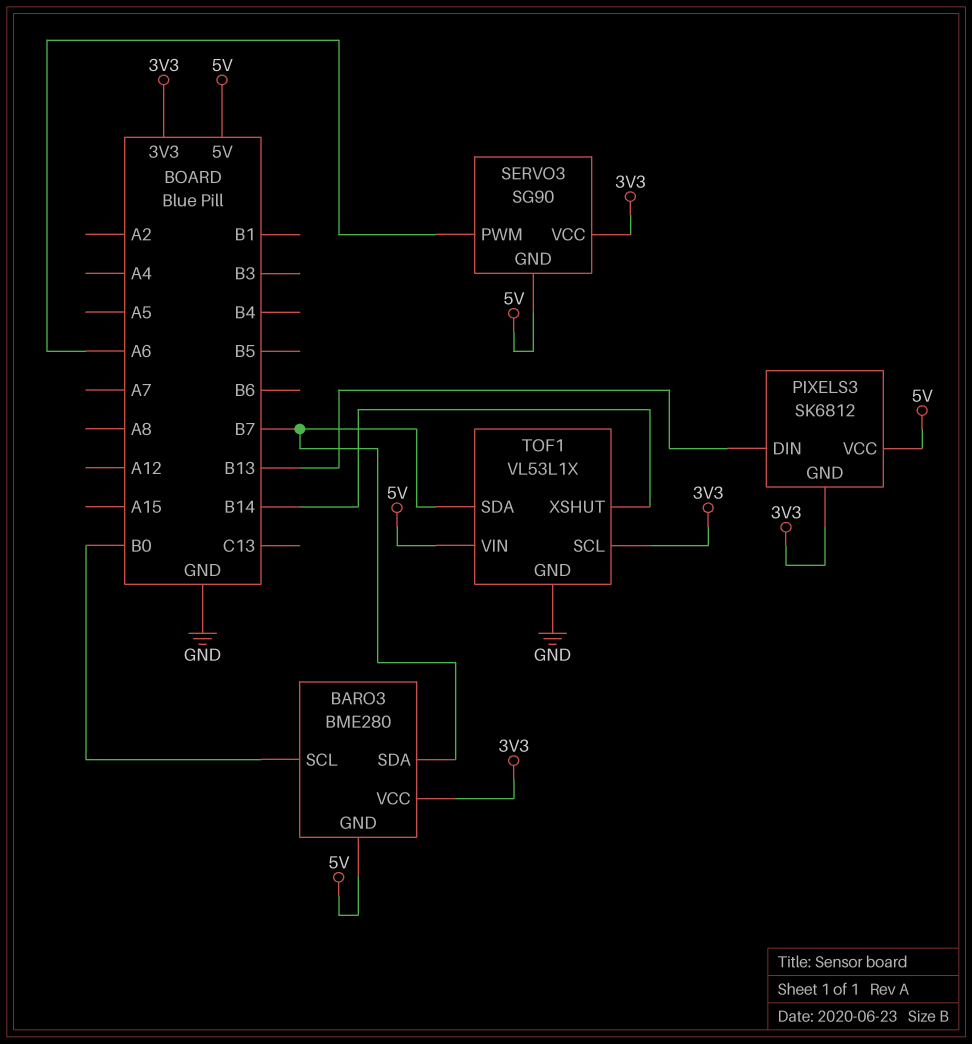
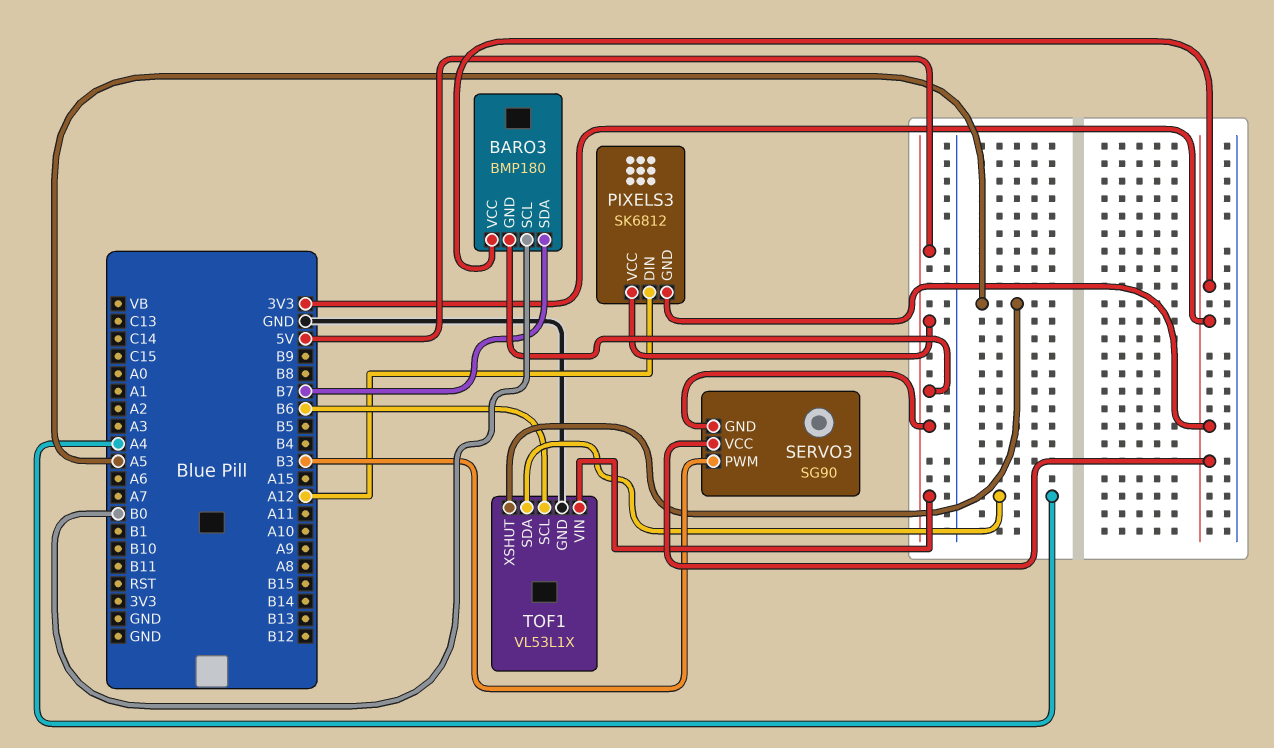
BARO3: BME280 -> BMP180
PIXELS3 pin DIN: B13 -> A12
SERVO3 pin PWM: A6 -> B3
TOF1 pin SCL: 3V3 -> B6
TOF1 pin SDA: B7 -> A4
TOF1 pin XSHUT: B14 -> A5

